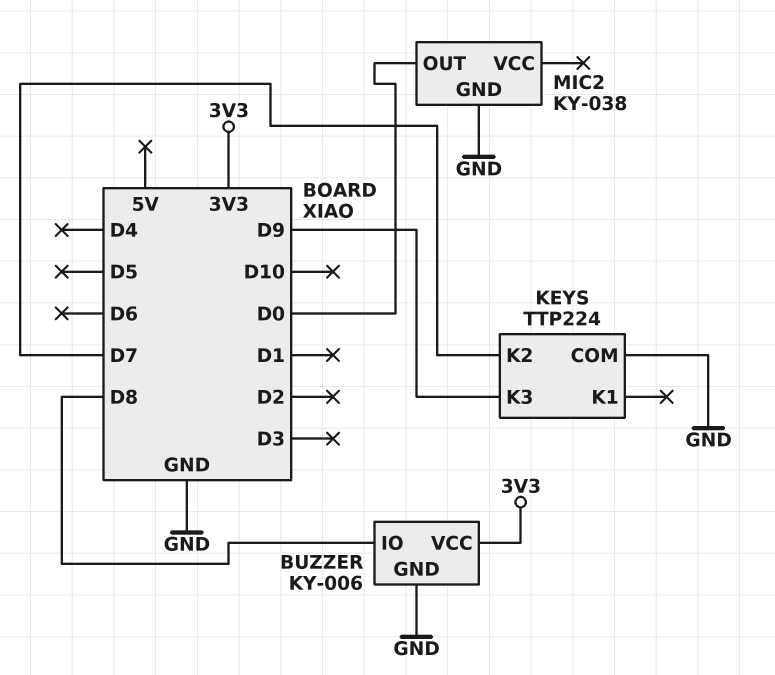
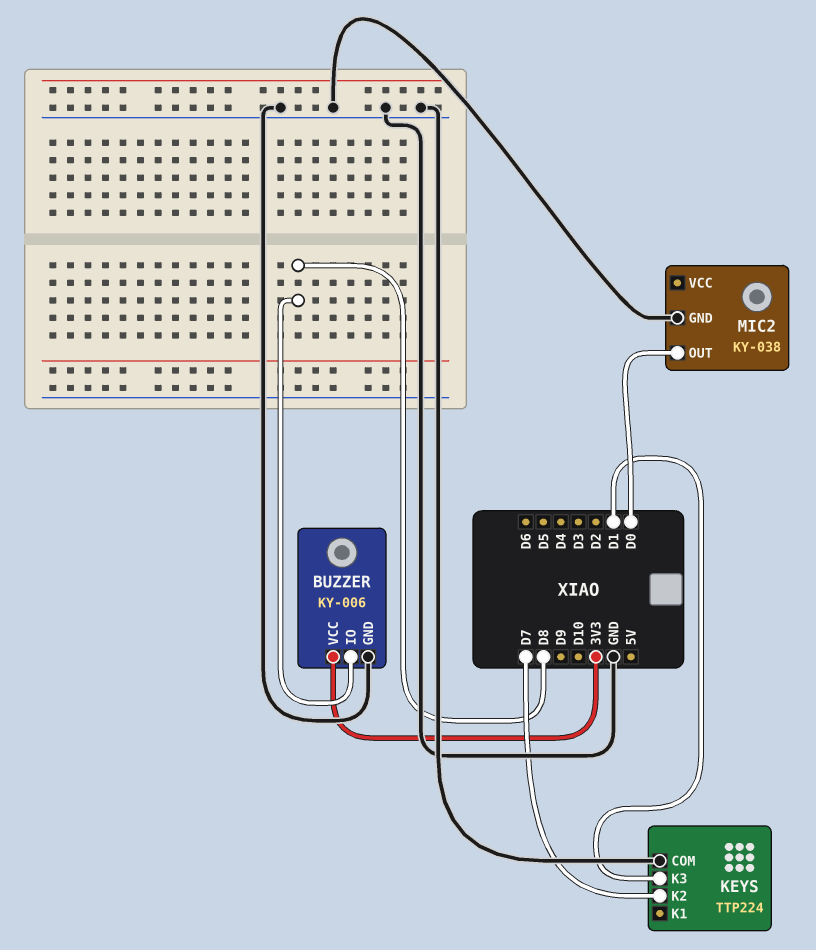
KEYS pin K3: D9 -> D1

